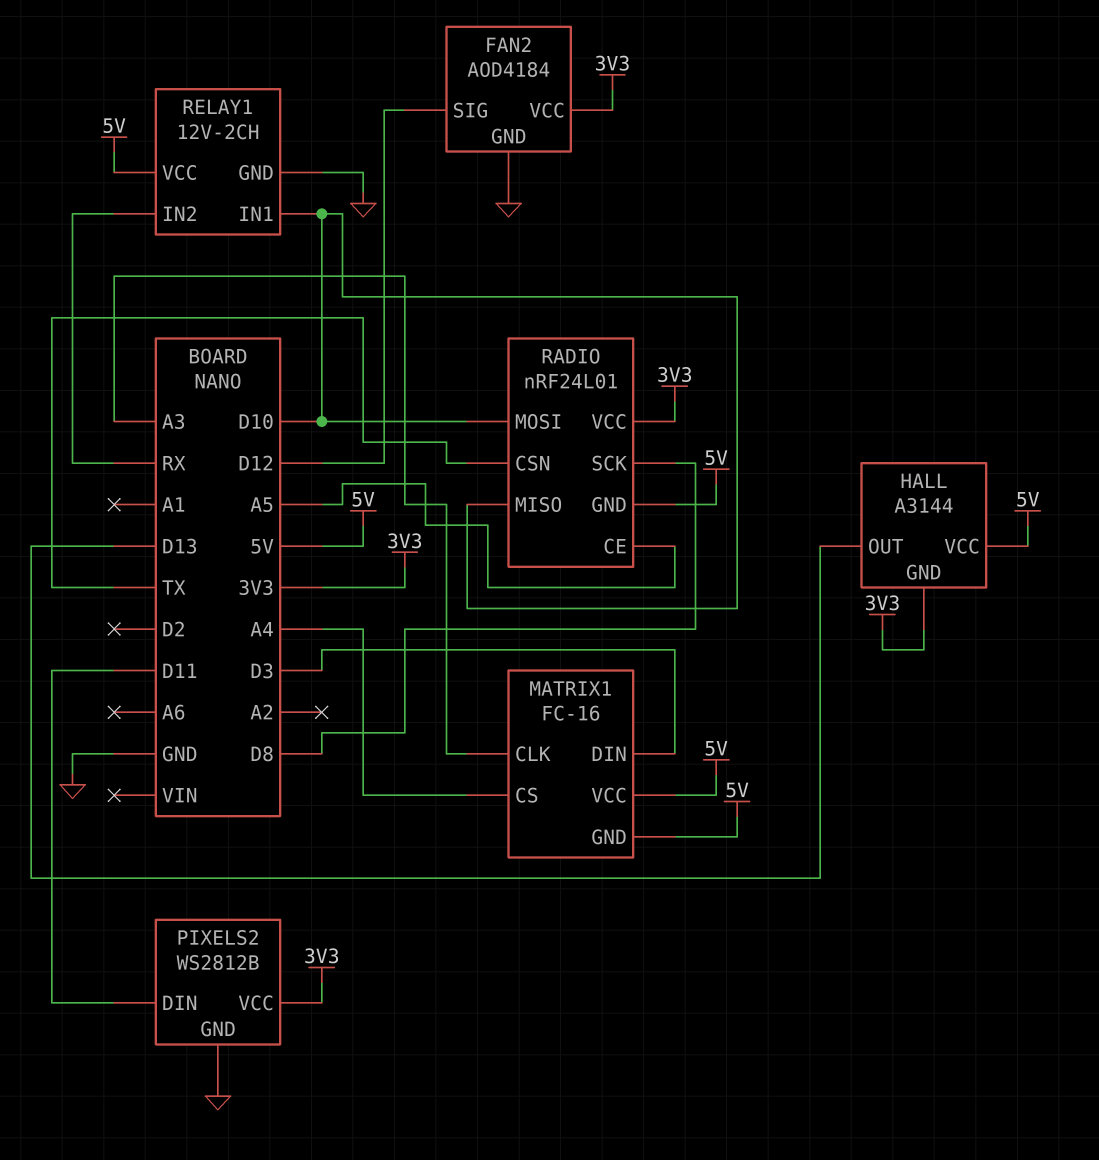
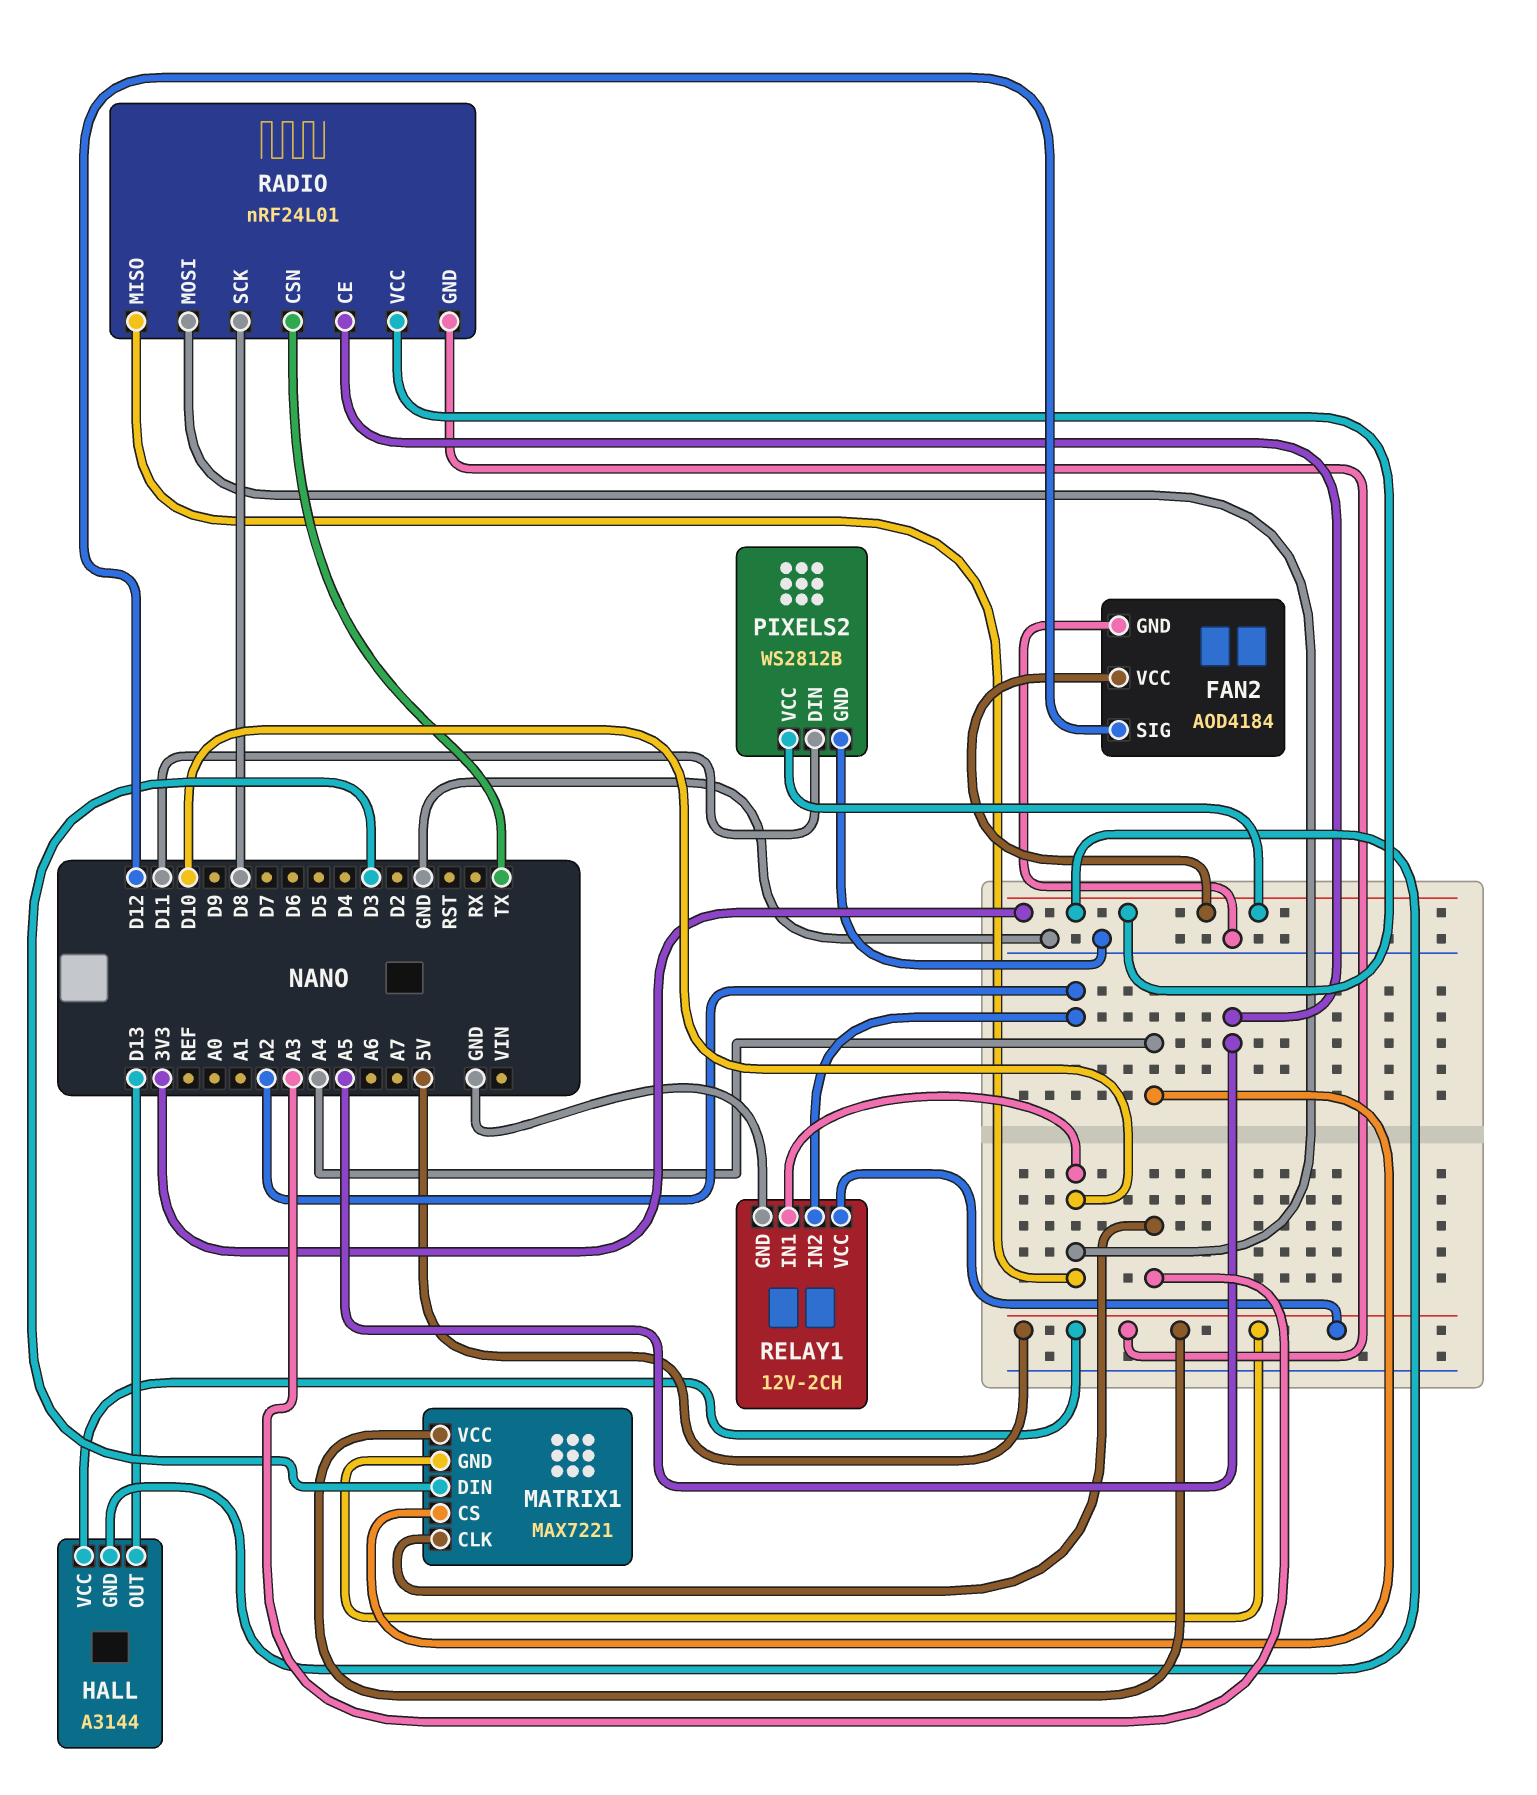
MATRIX1: FC-16 -> MAX7221
RELAY1 pin IN2: RX -> A2

